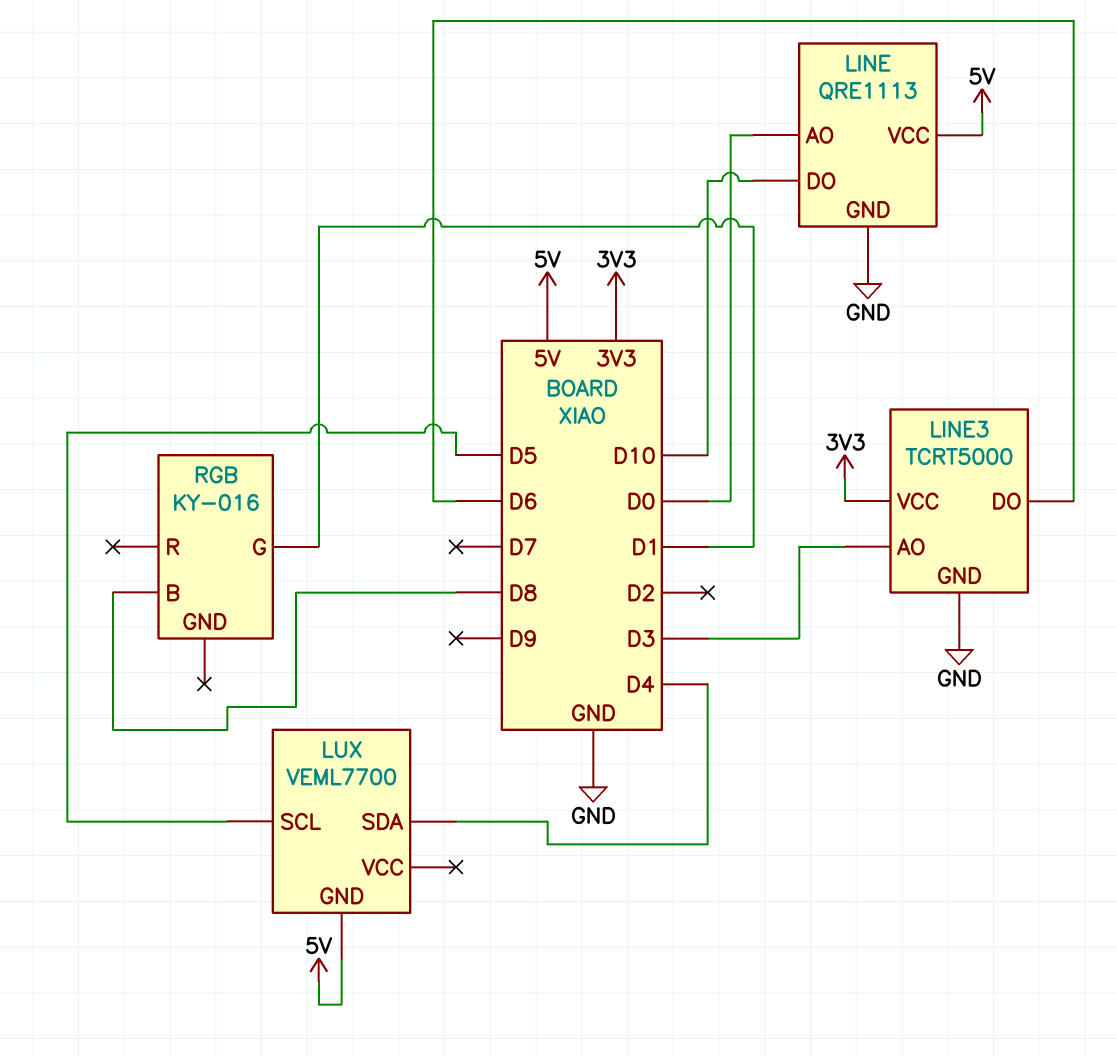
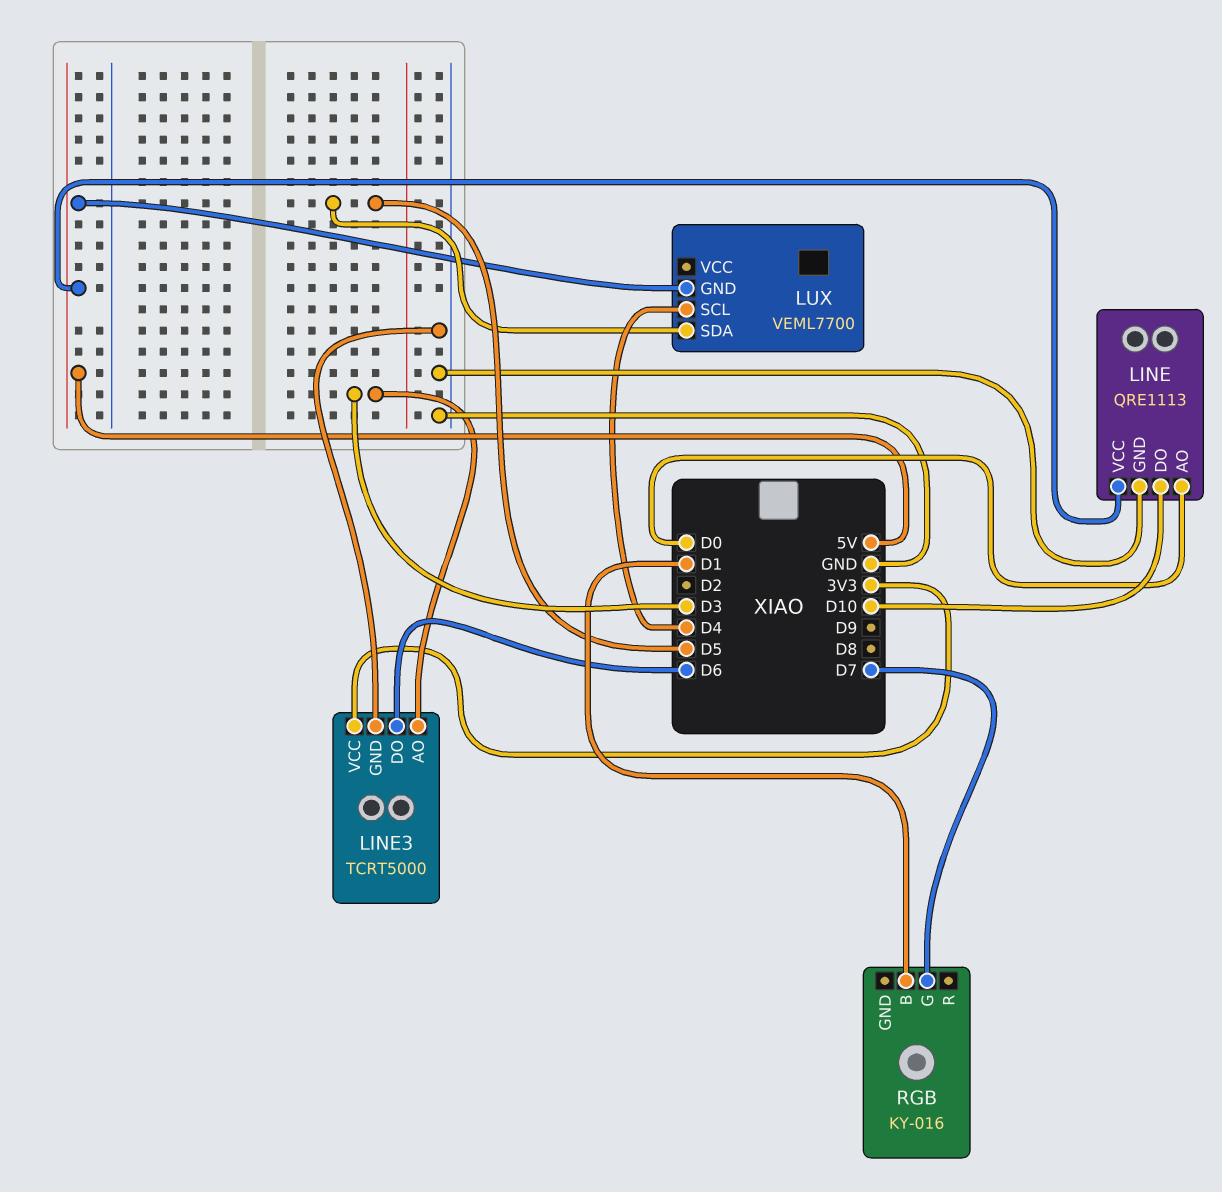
LUX pin SCL: D5 -> D4
LUX pin SDA: D4 -> D5
RGB pin B: D8 -> D1
RGB pin G: D1 -> D7

